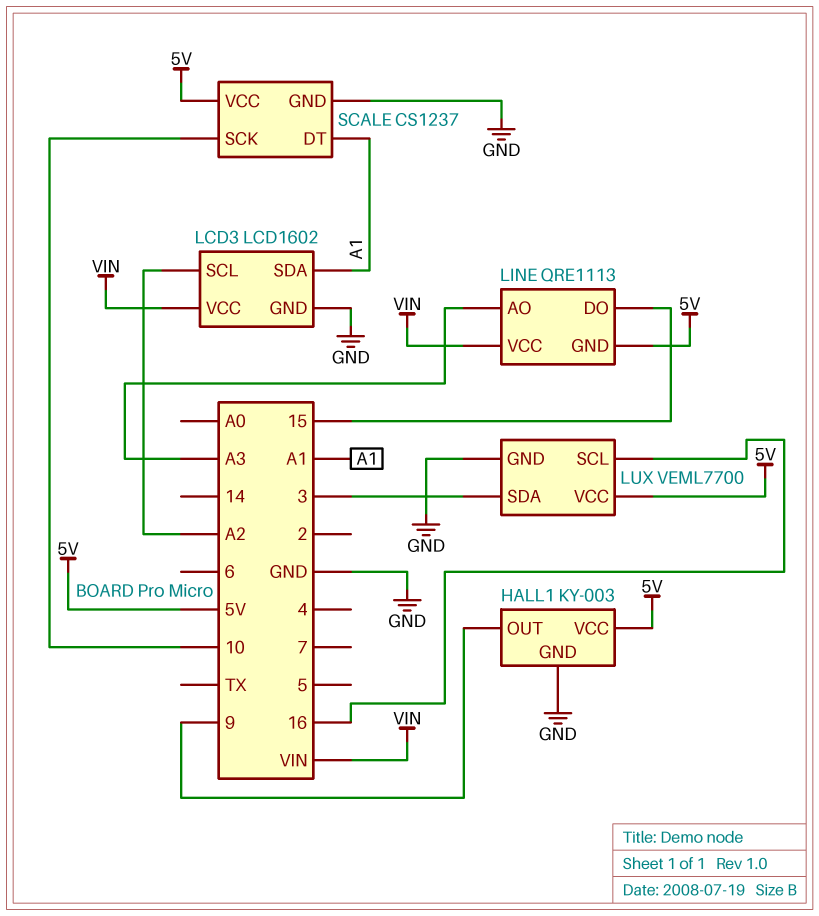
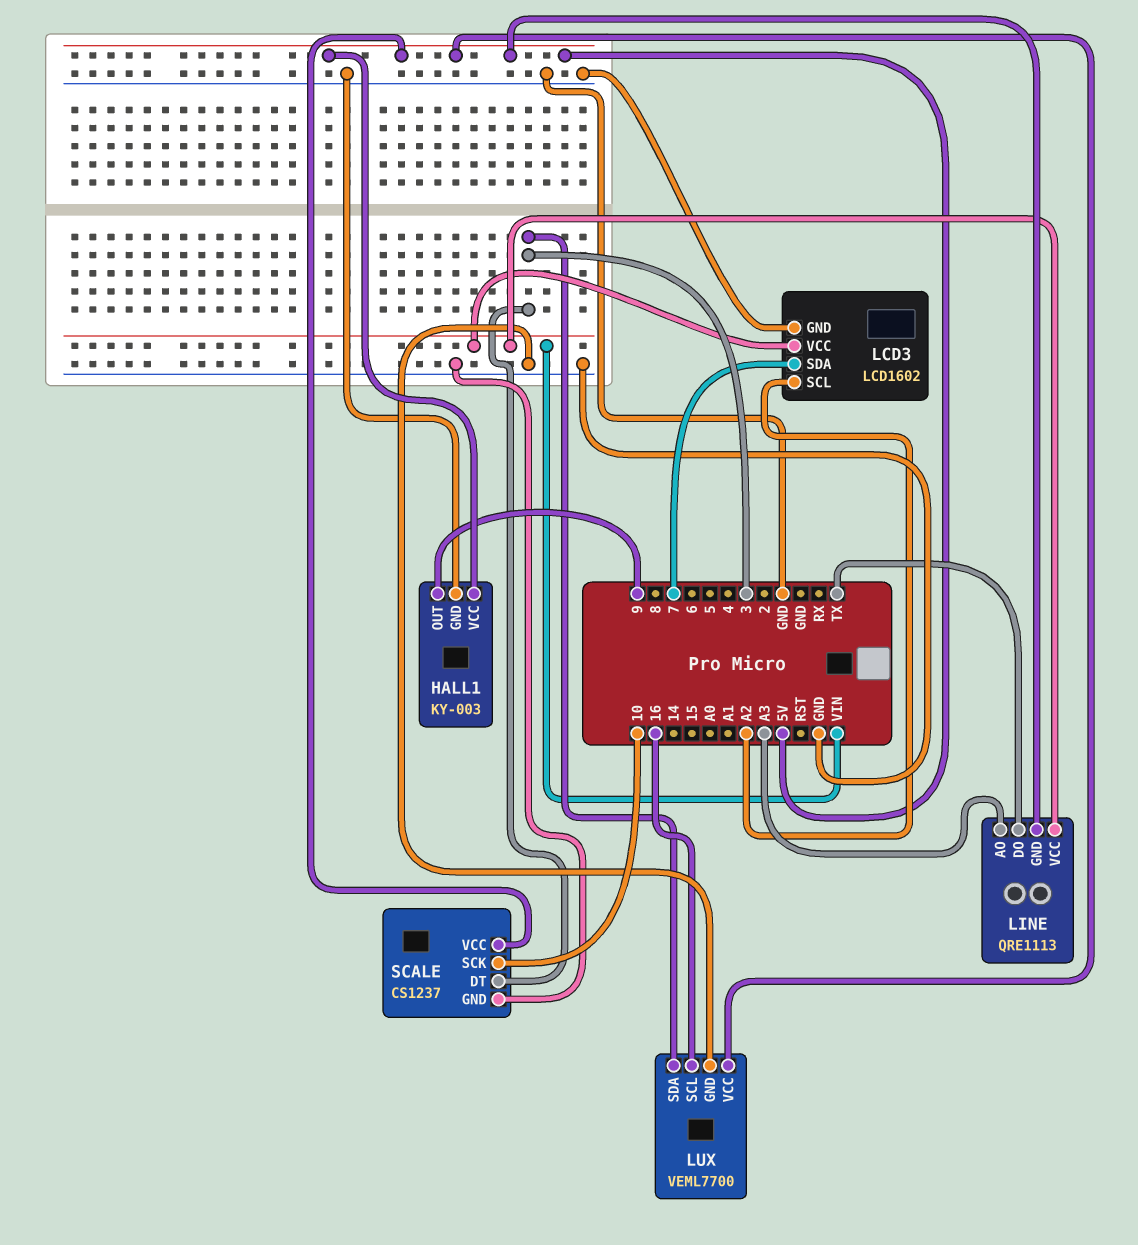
LCD3 pin SDA: A1 -> 7
LINE pin DO: 15 -> TX
SCALE pin DT: A1 -> 3

